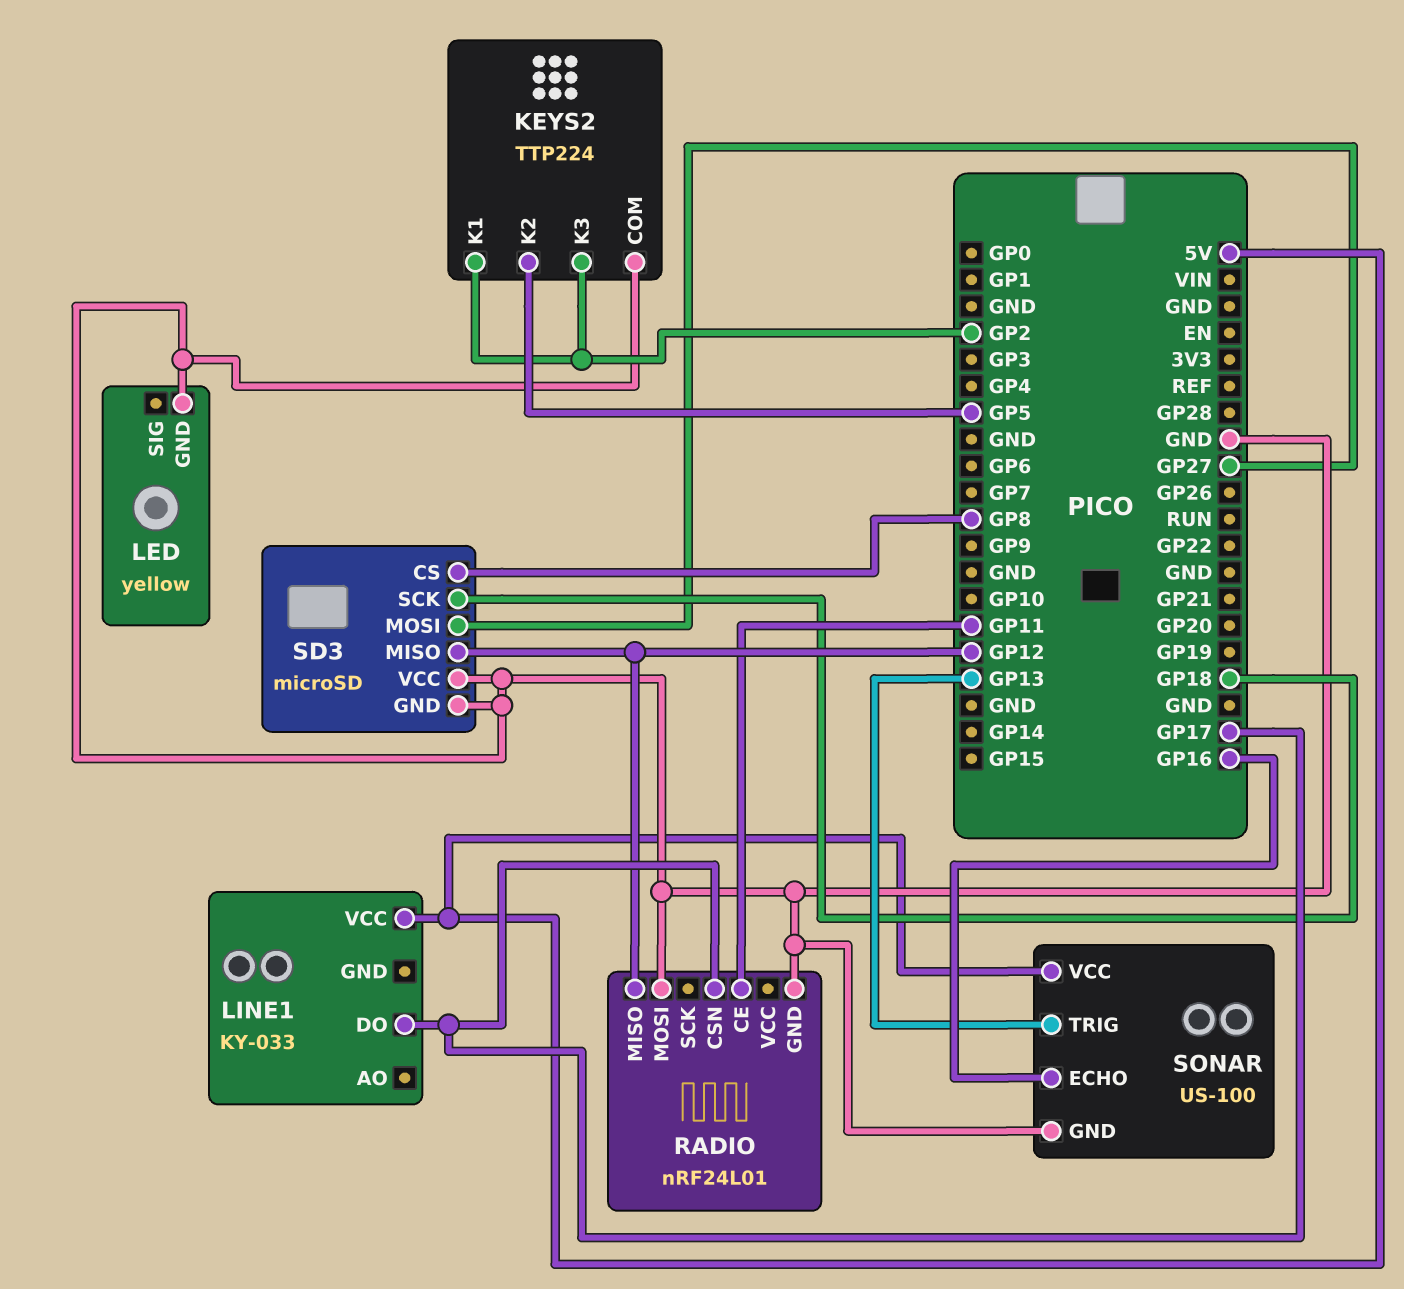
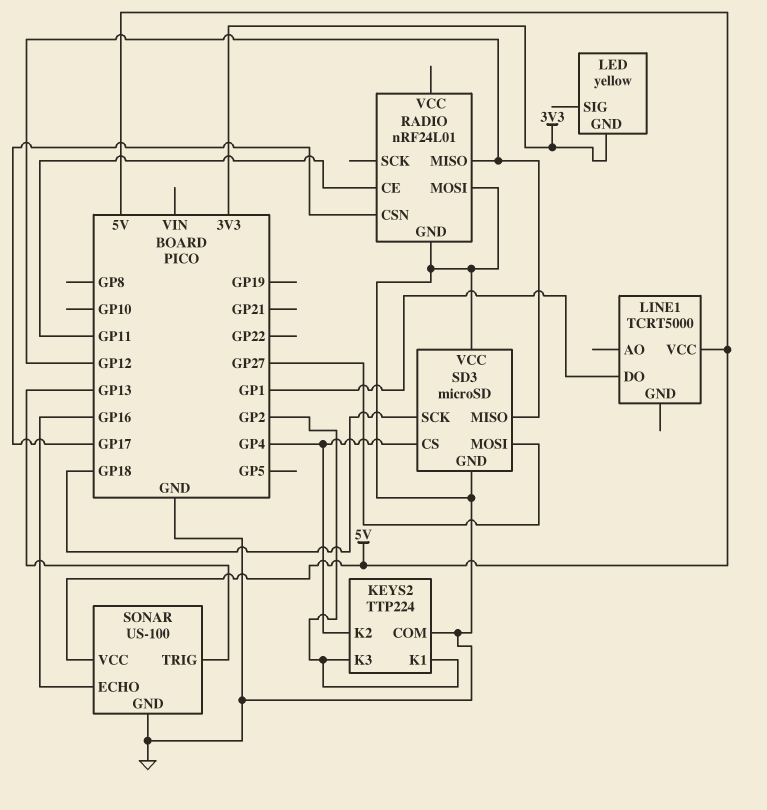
KEYS2 pin K2: GP5 -> GP4
LED pin GND: GND -> 3V3
LINE1: KY-033 -> TCRT5000
LINE1 pin DO: GP17 -> GP1
SD3 pin CS: GP8 -> GP4

